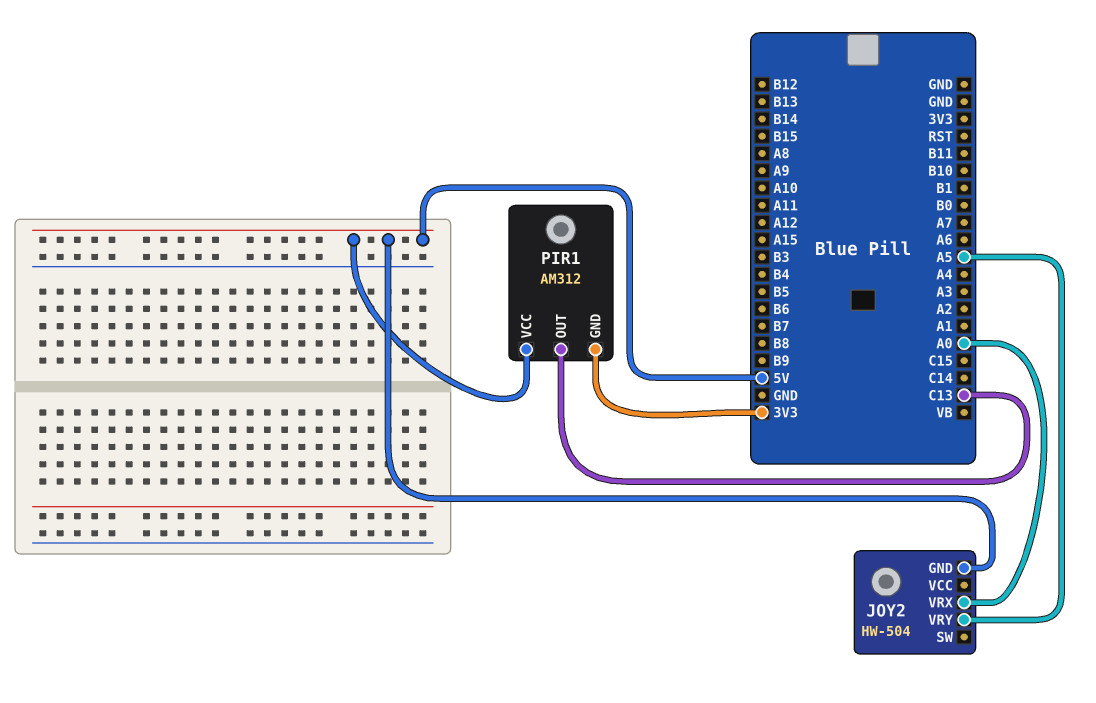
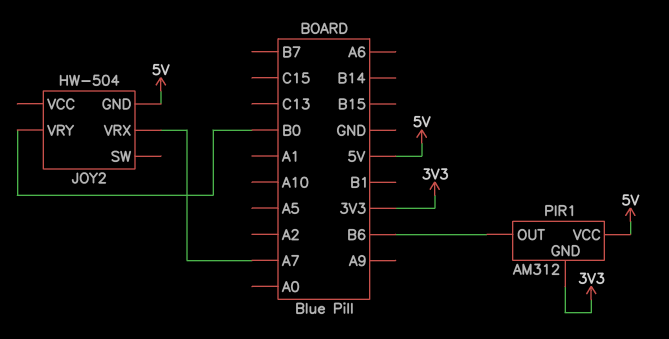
JOY2 pin VRX: A0 -> A7
JOY2 pin VRY: A5 -> B0
PIR1 pin OUT: C13 -> B6

